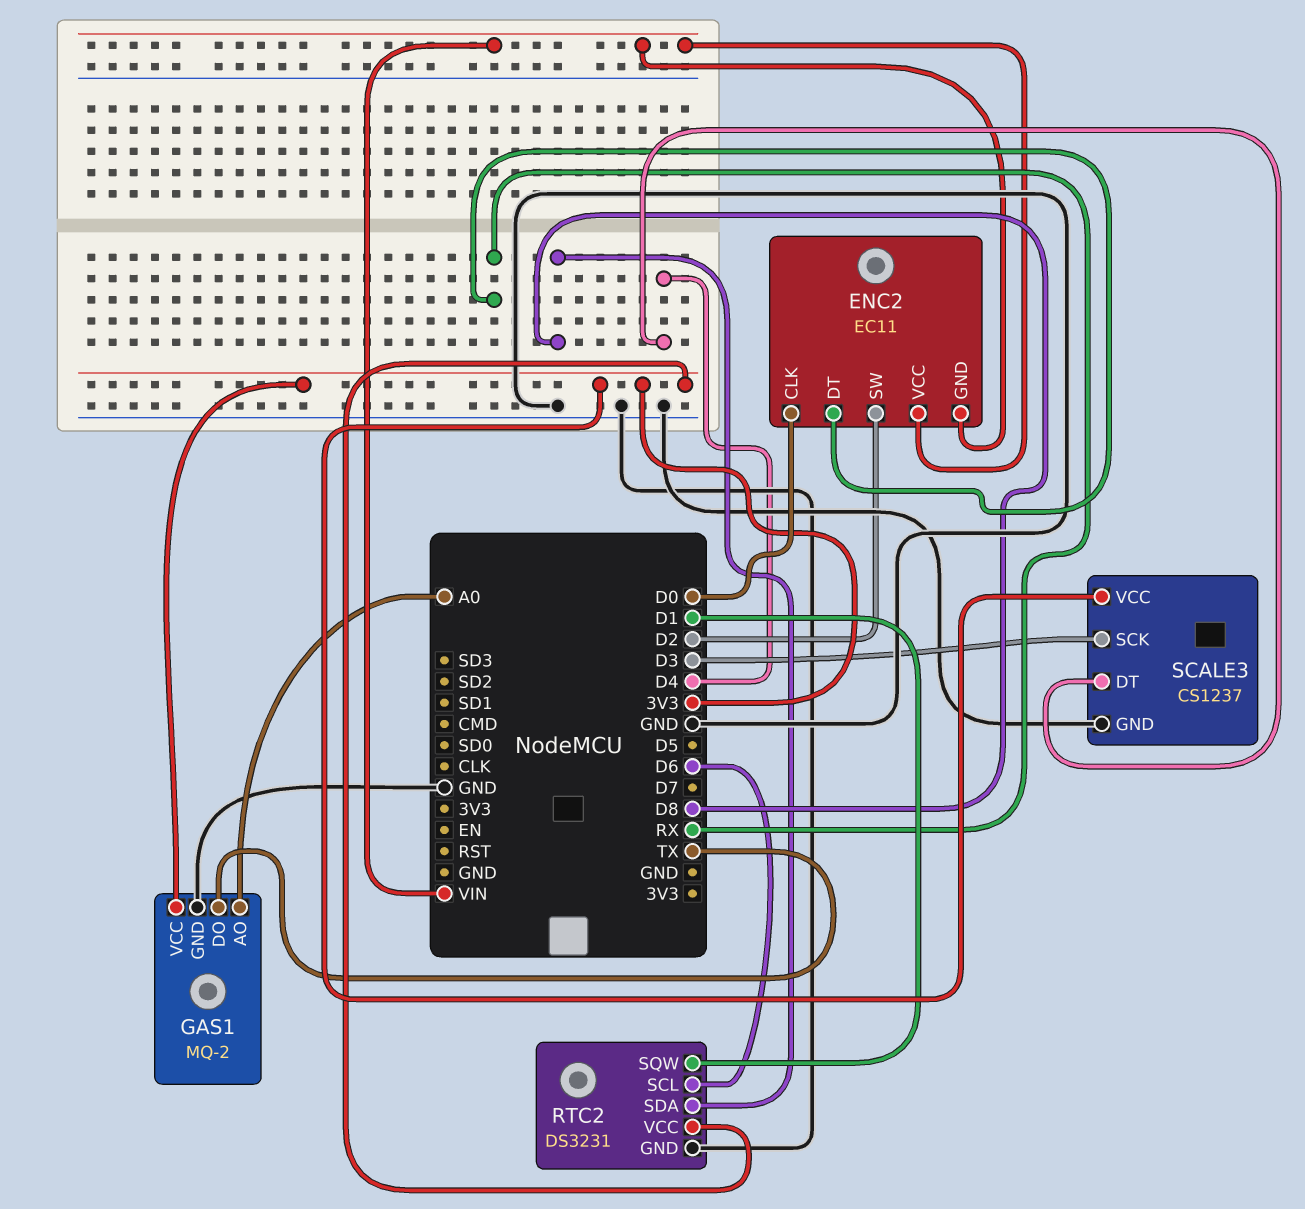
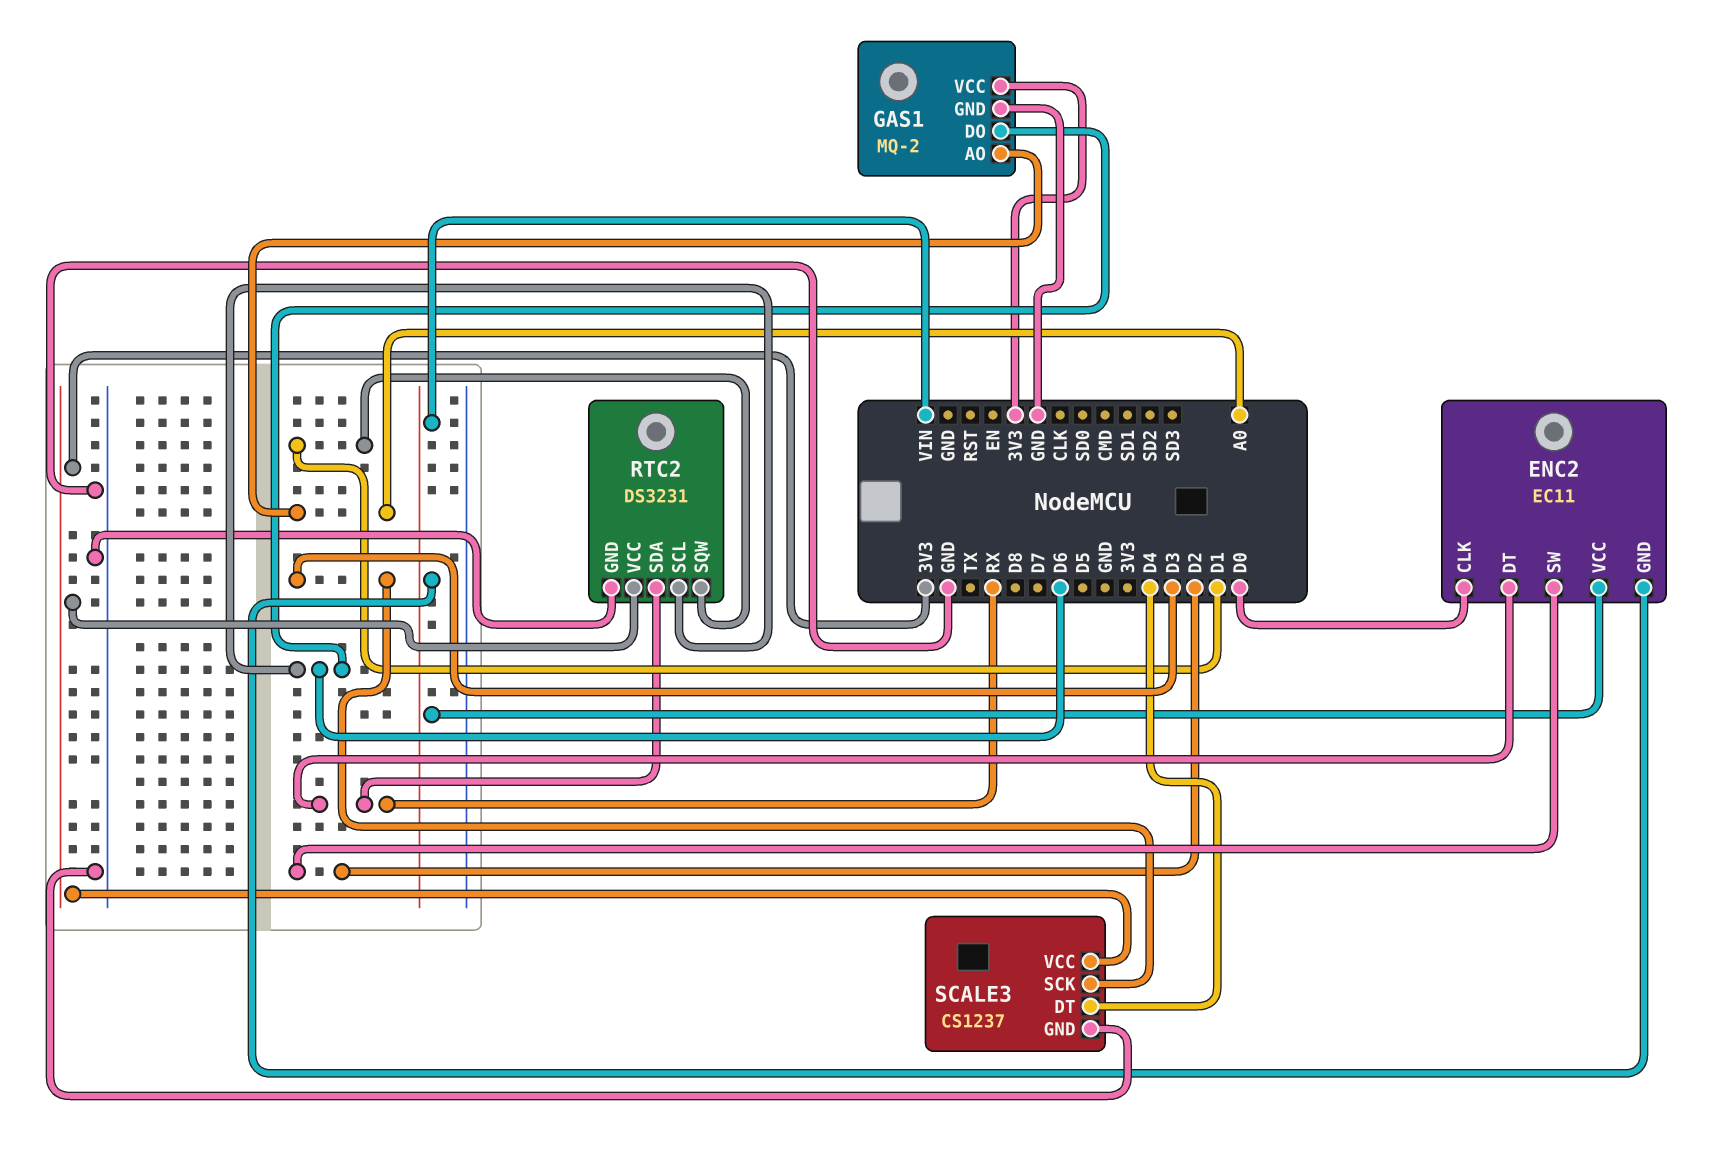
GAS1 pin DO: TX -> D6
RTC2 pin SDA: D8 -> RX

